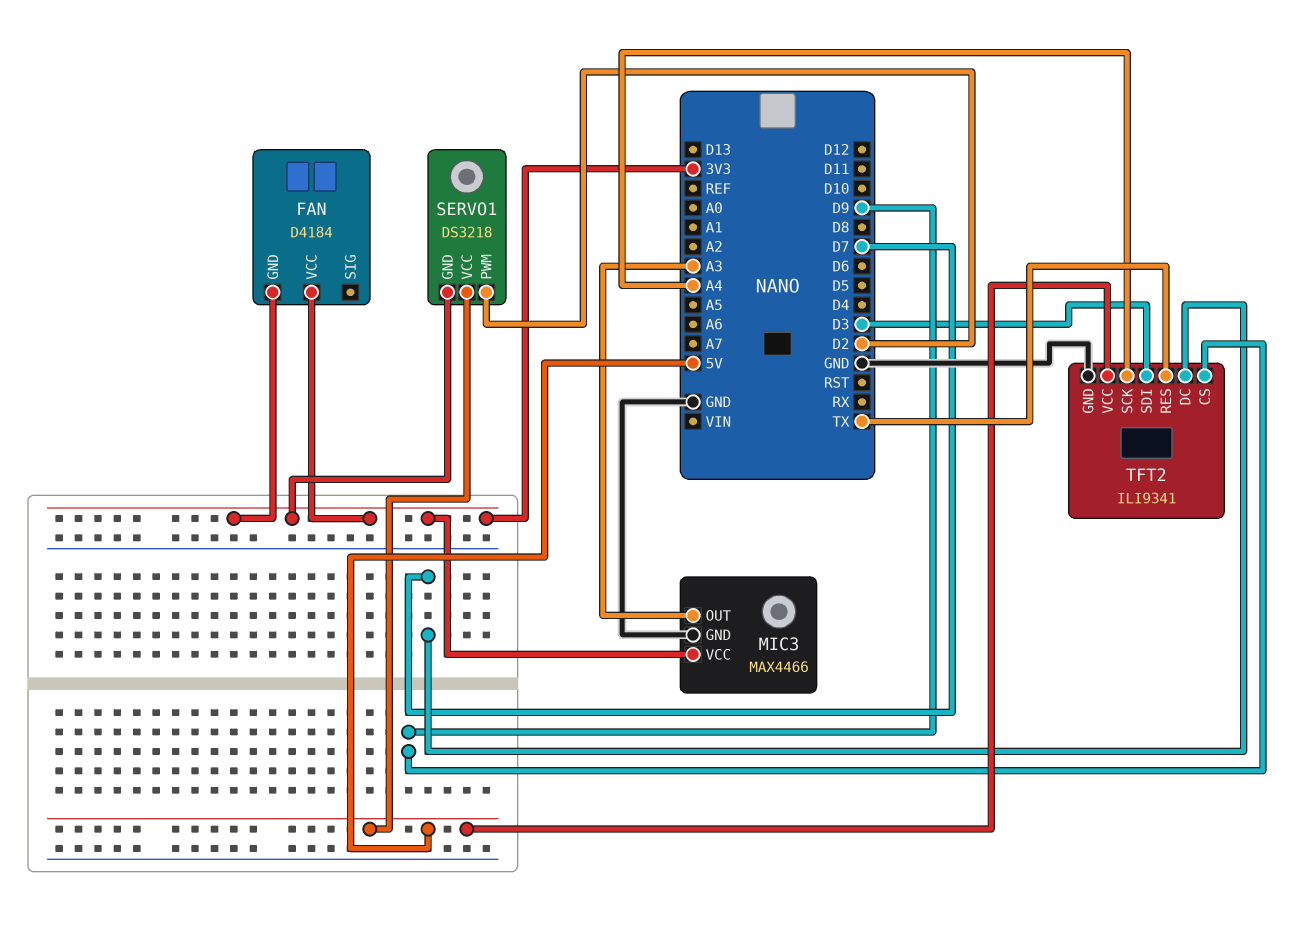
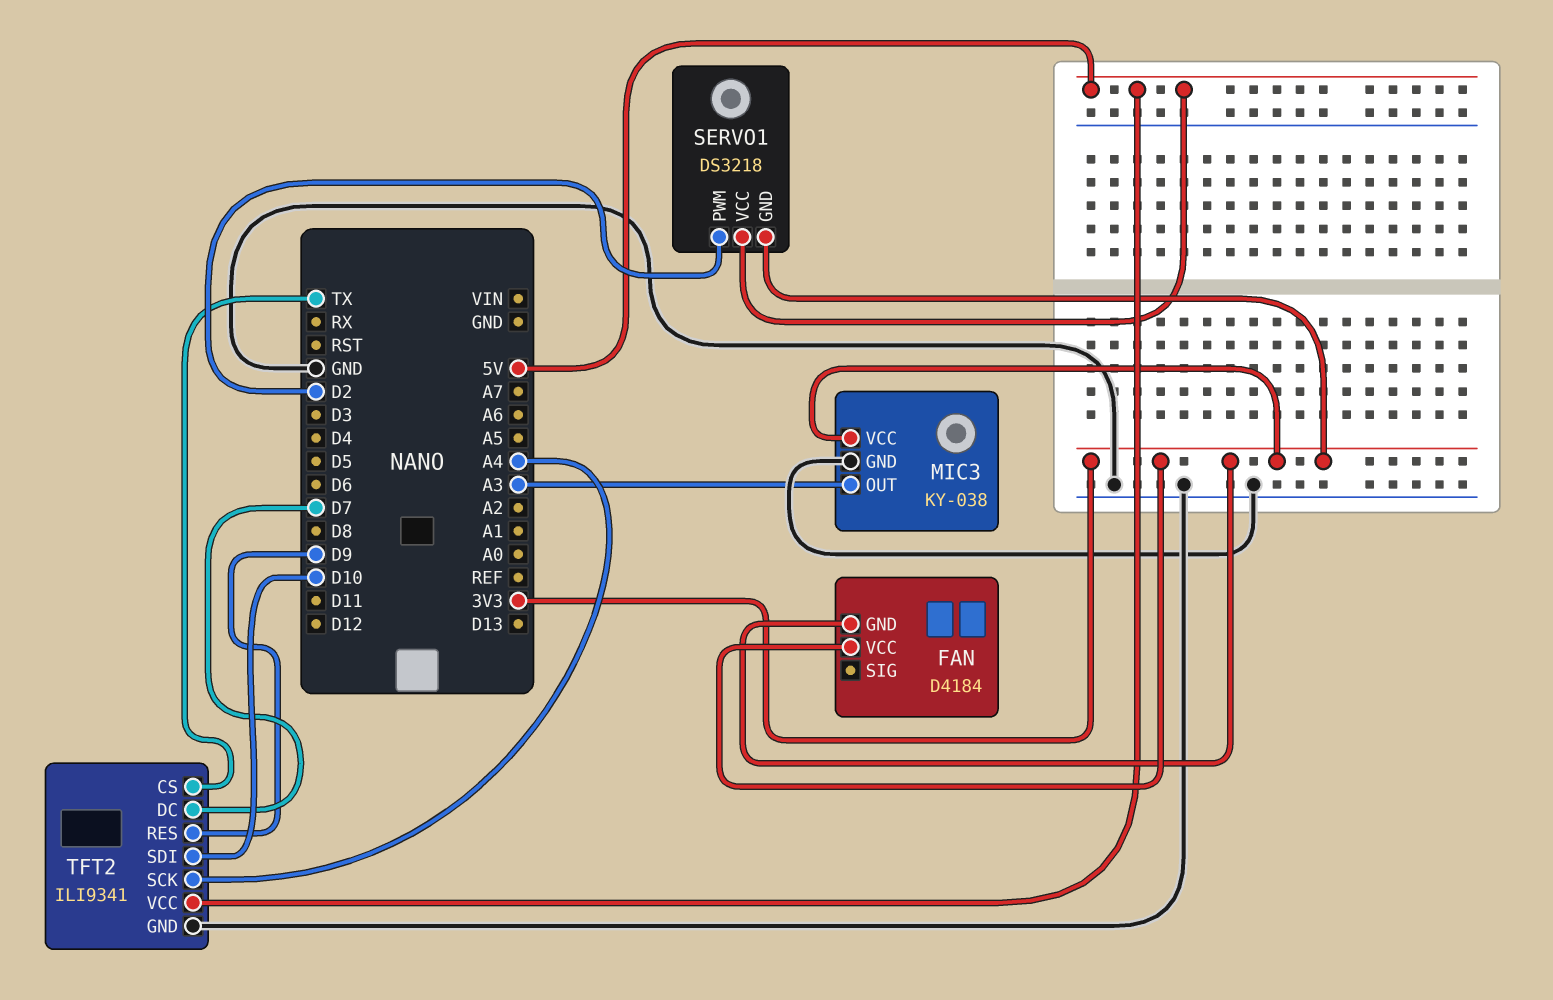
MIC3: MAX4466 -> KY-038
TFT2 pin CS: D9 -> TX
TFT2 pin RES: TX -> D9
TFT2 pin SDI: D3 -> D10

